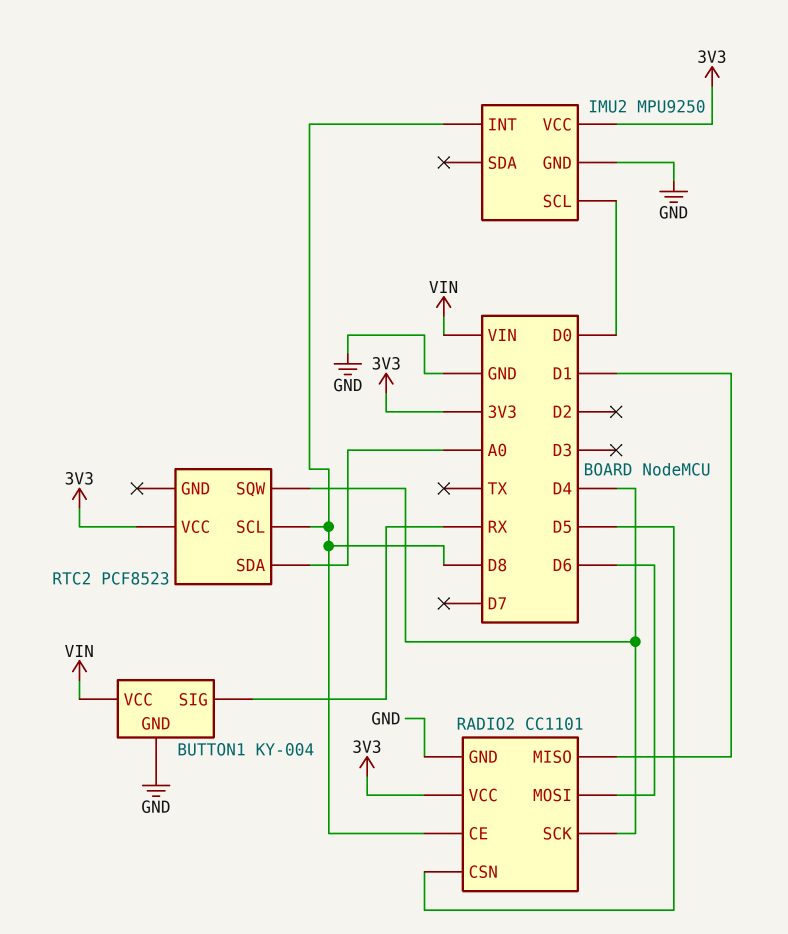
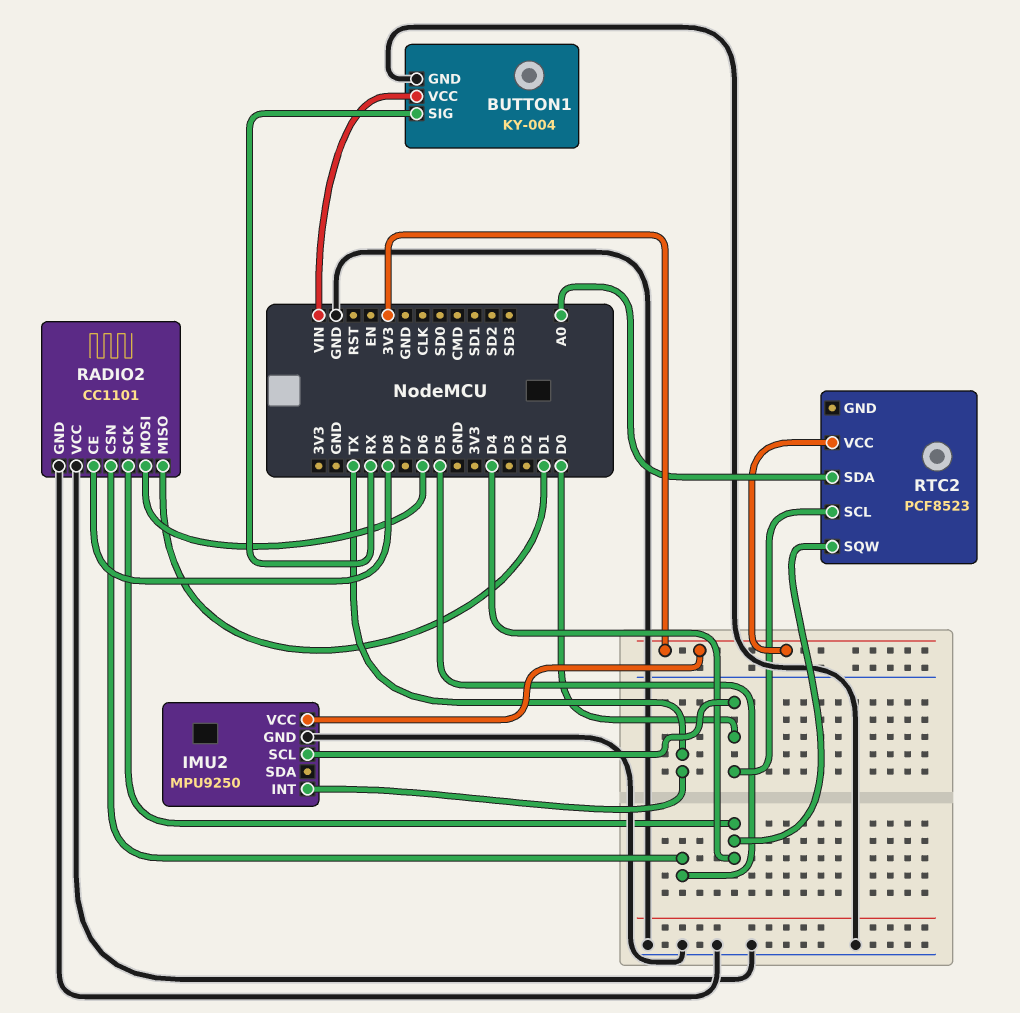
IMU2 pin INT: D8 -> TX
RADIO2 pin VCC: 3V3 -> GND
RTC2 pin SCL: D8 -> D0

